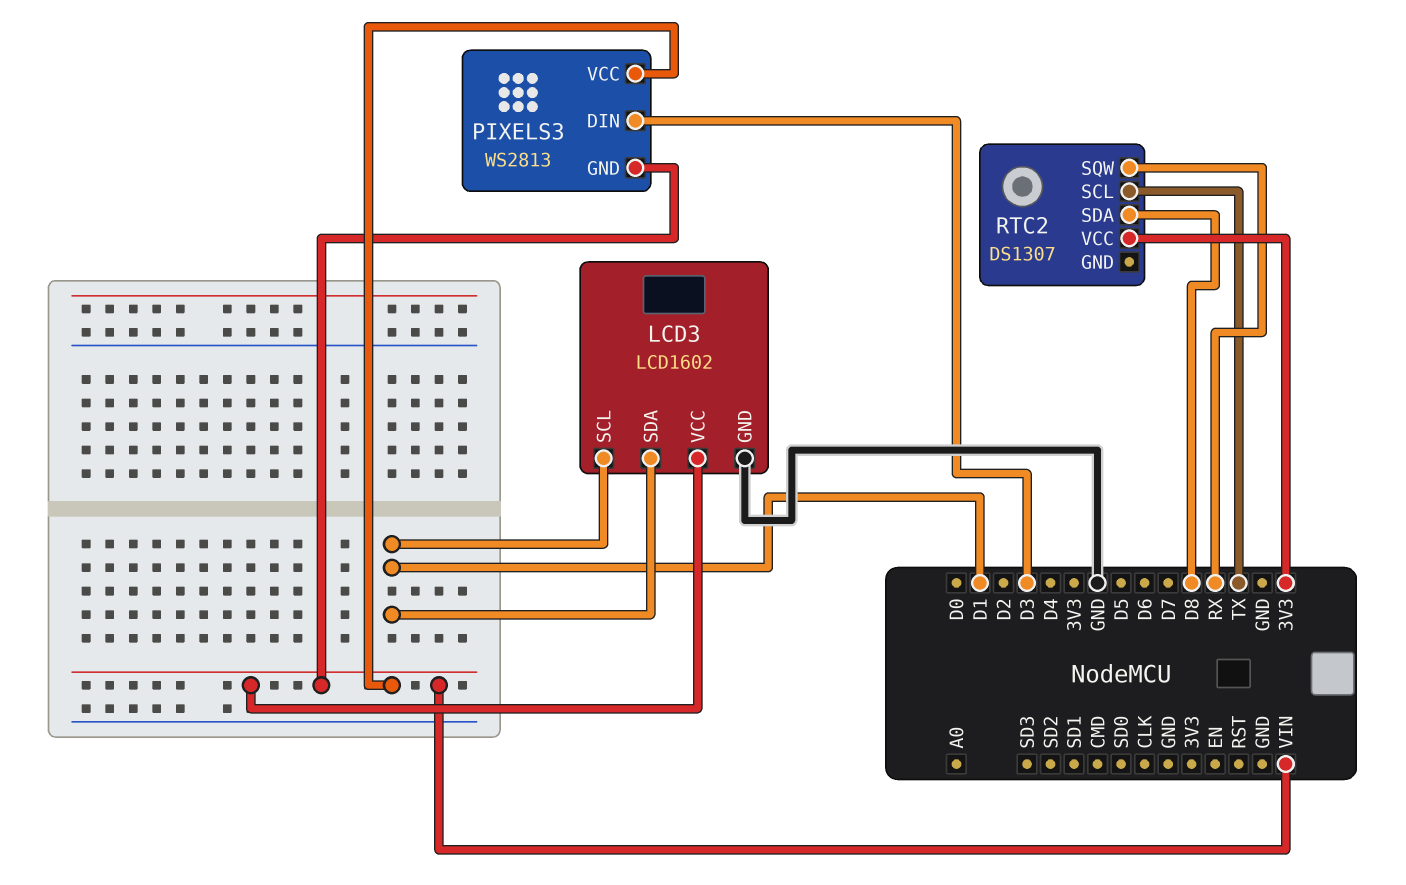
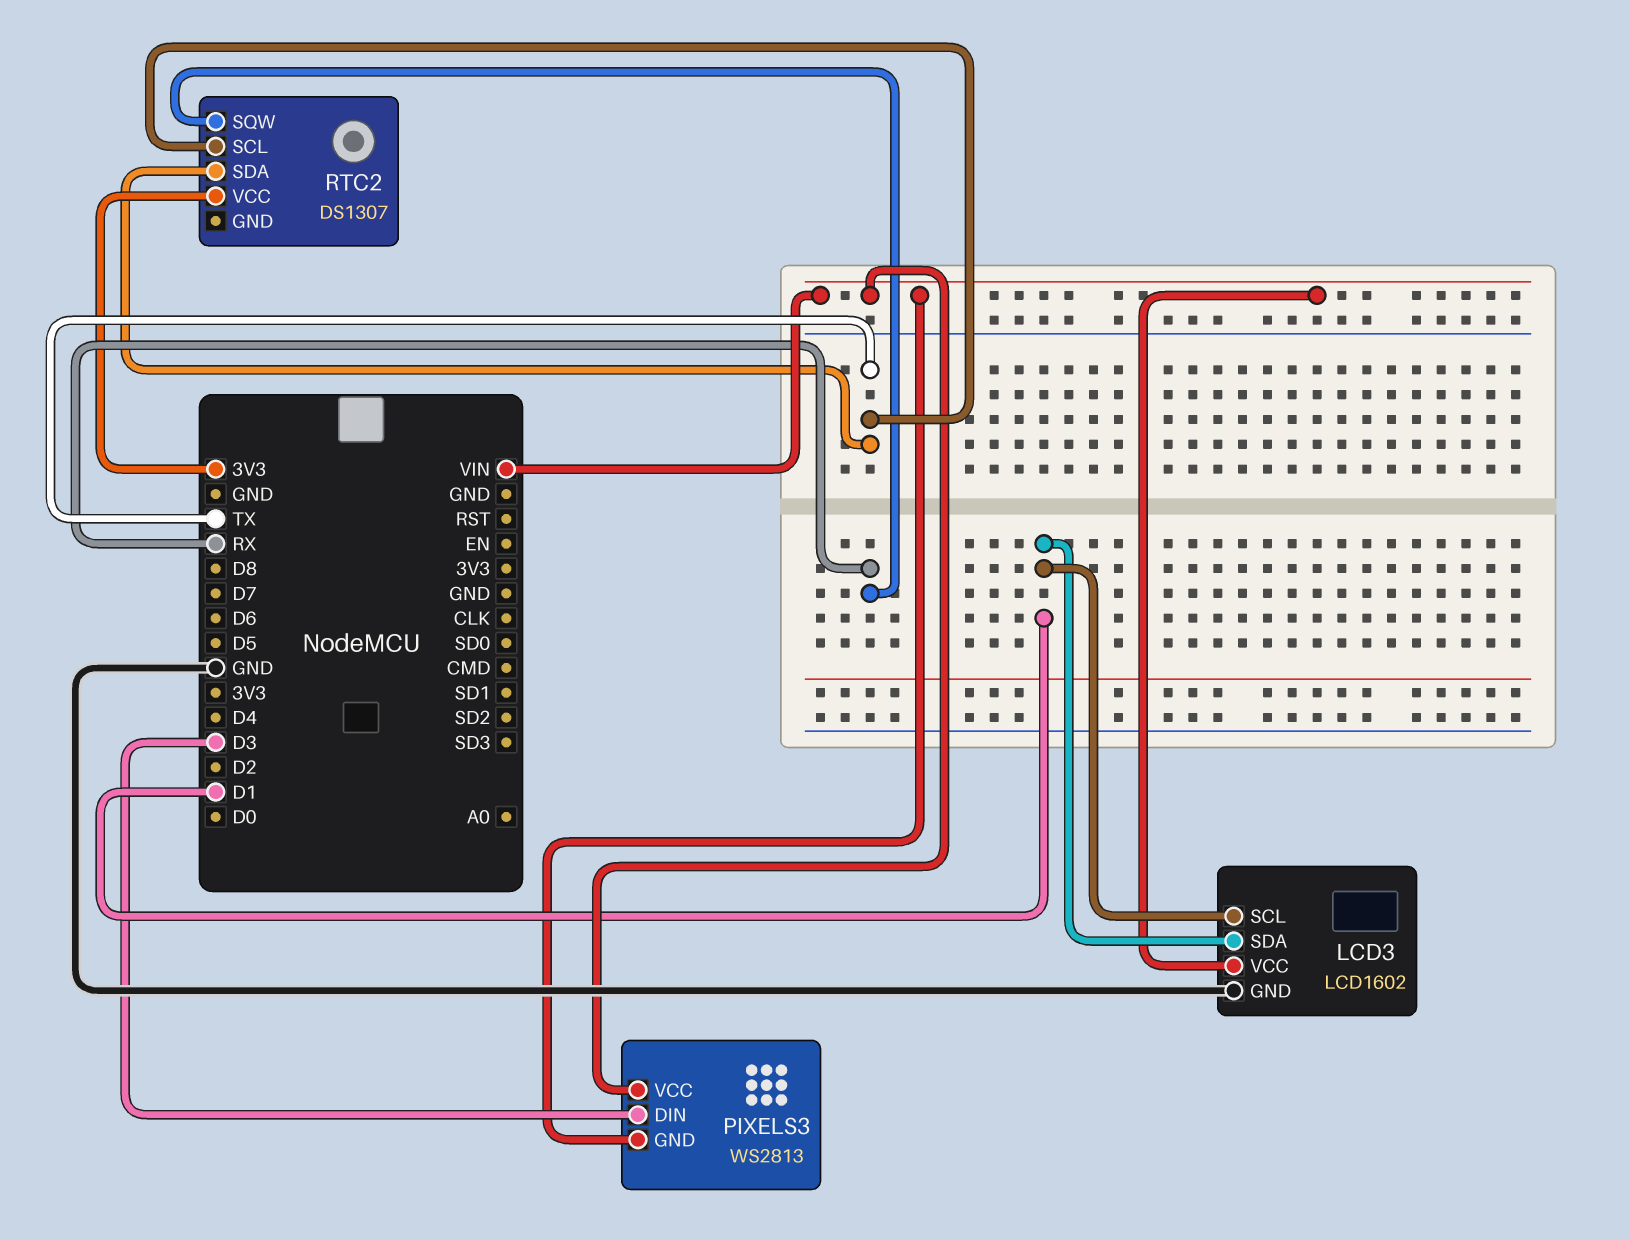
RTC2 pin SDA: D8 -> TX

